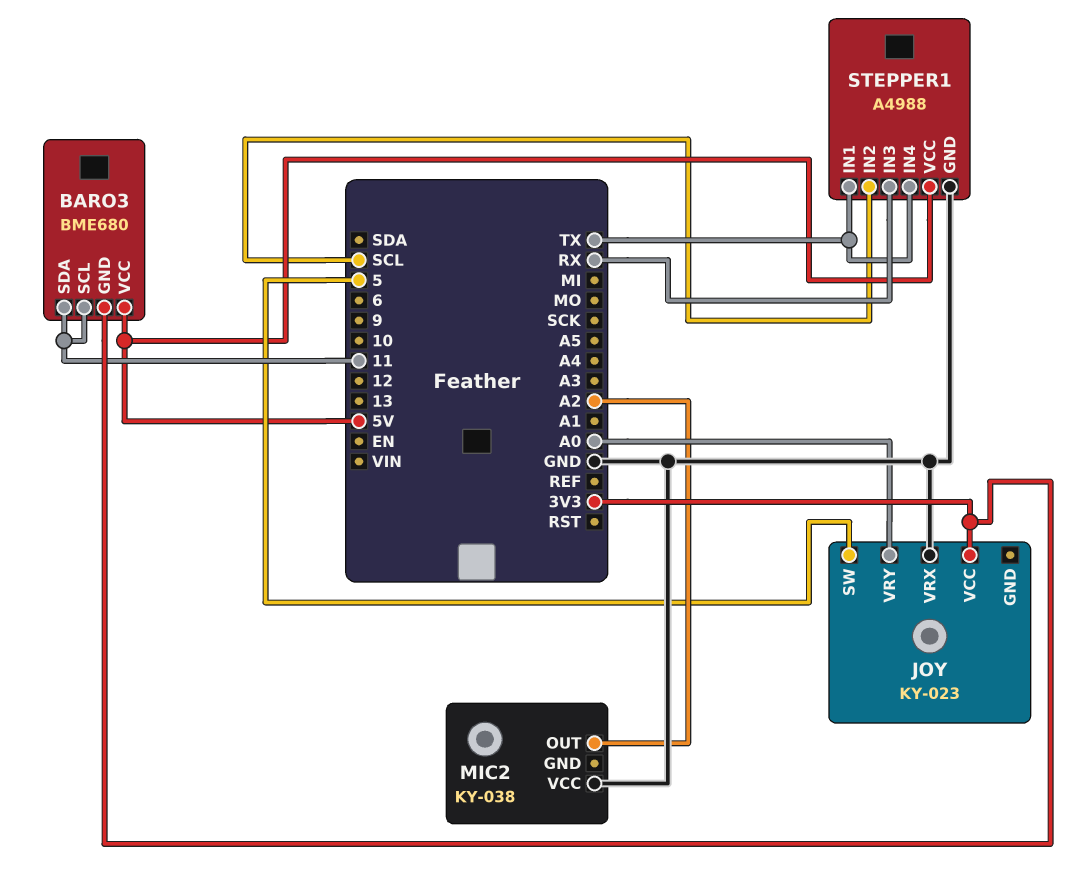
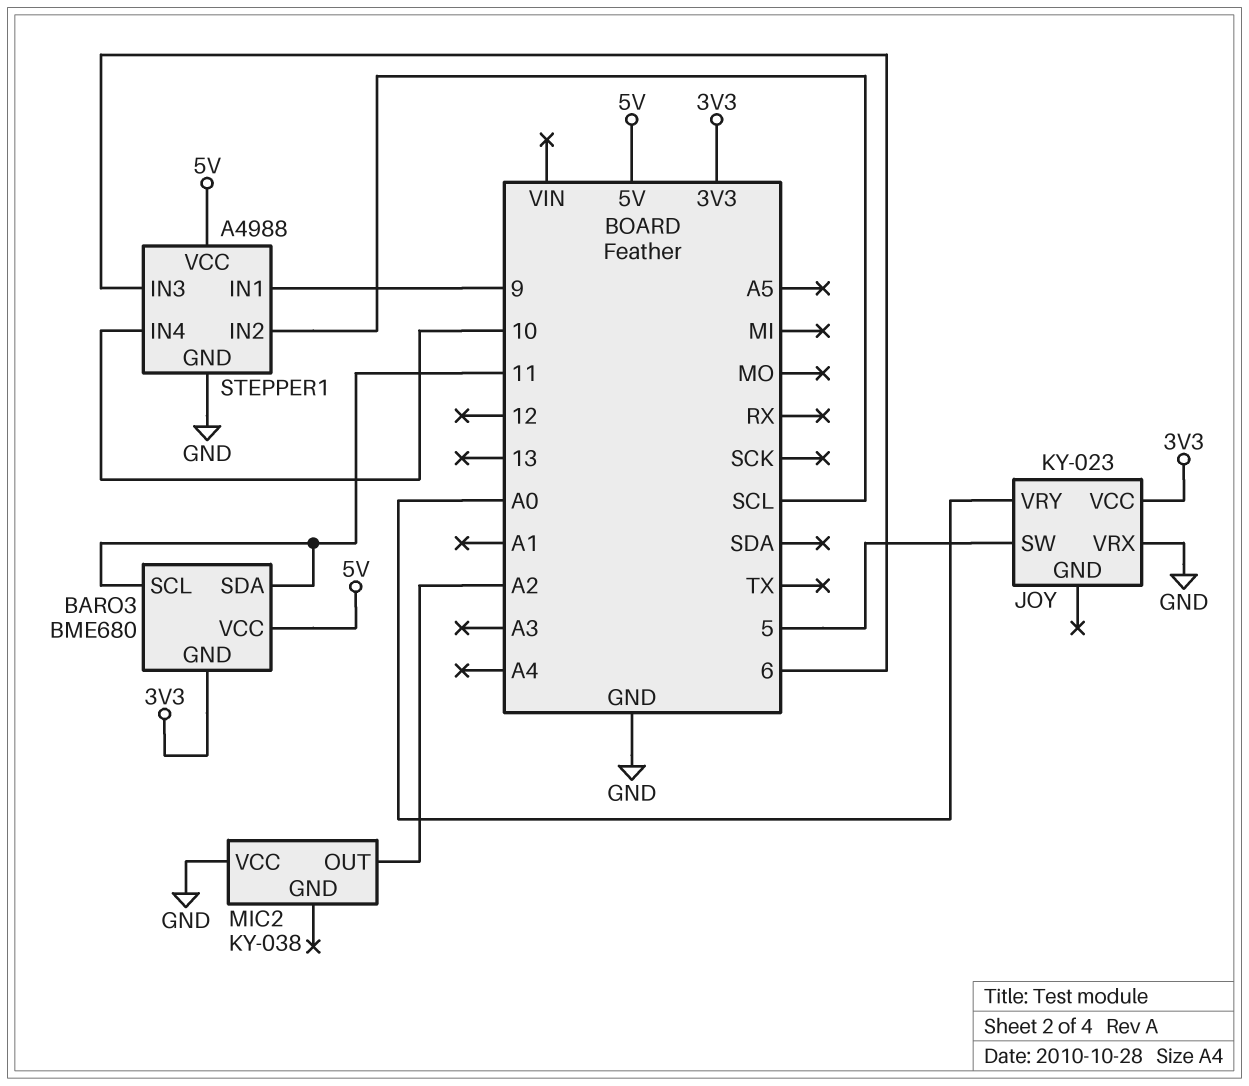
STEPPER1 pin IN1: TX -> 9
STEPPER1 pin IN3: RX -> 6
STEPPER1 pin IN4: TX -> 10

